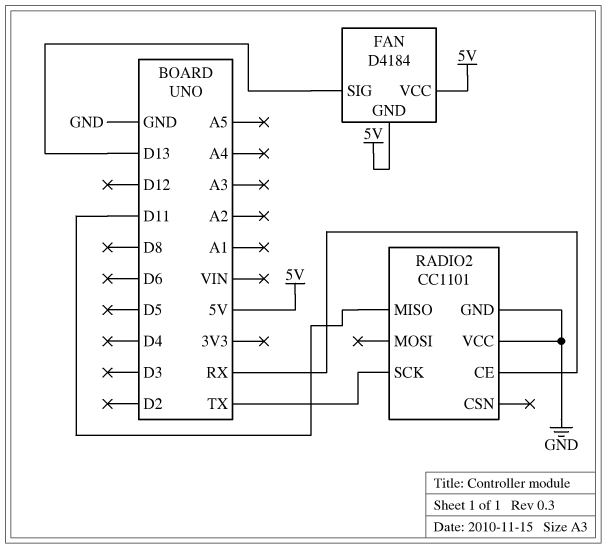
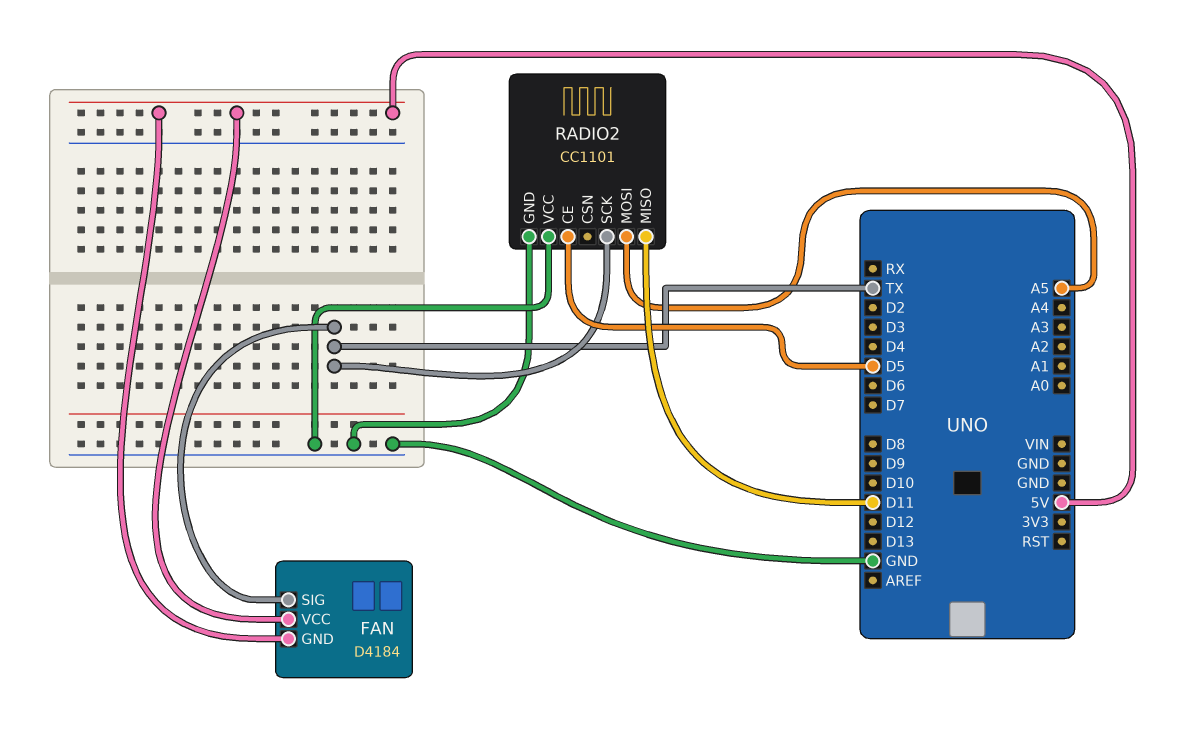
FAN pin SIG: D13 -> TX
RADIO2 pin CE: RX -> D5
RADIO2 pin MOSI: none -> A5

